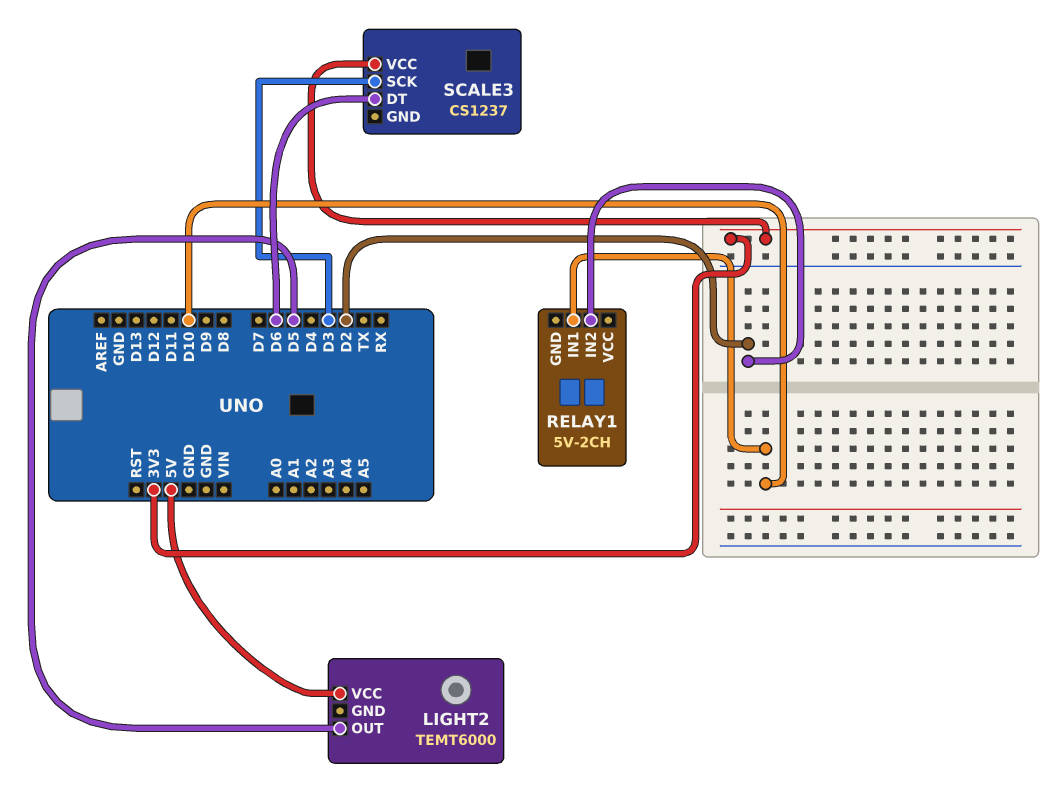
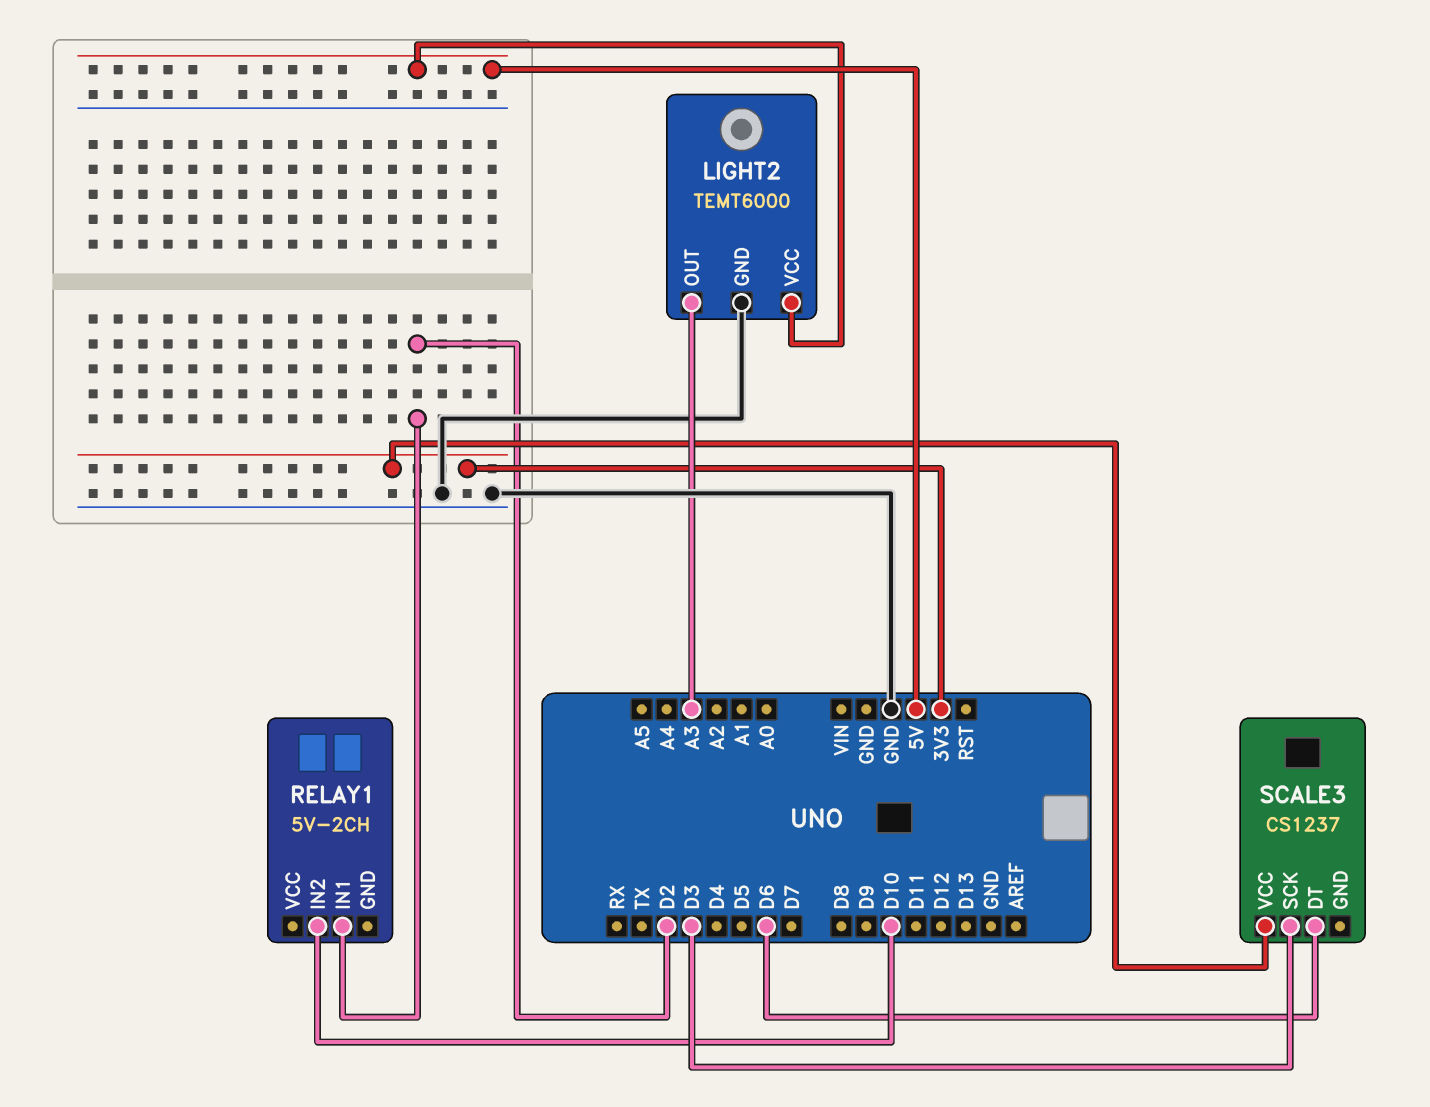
LIGHT2 pin GND: none -> GND
LIGHT2 pin OUT: D5 -> A3
RELAY1 pin IN1: D10 -> D2
RELAY1 pin IN2: D2 -> D10

